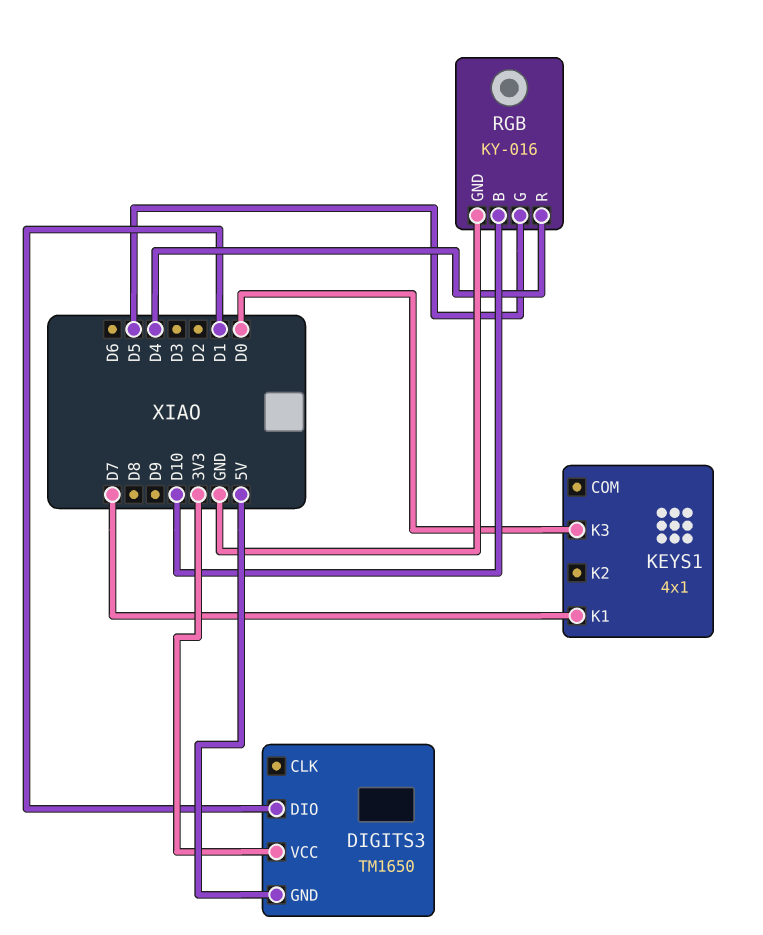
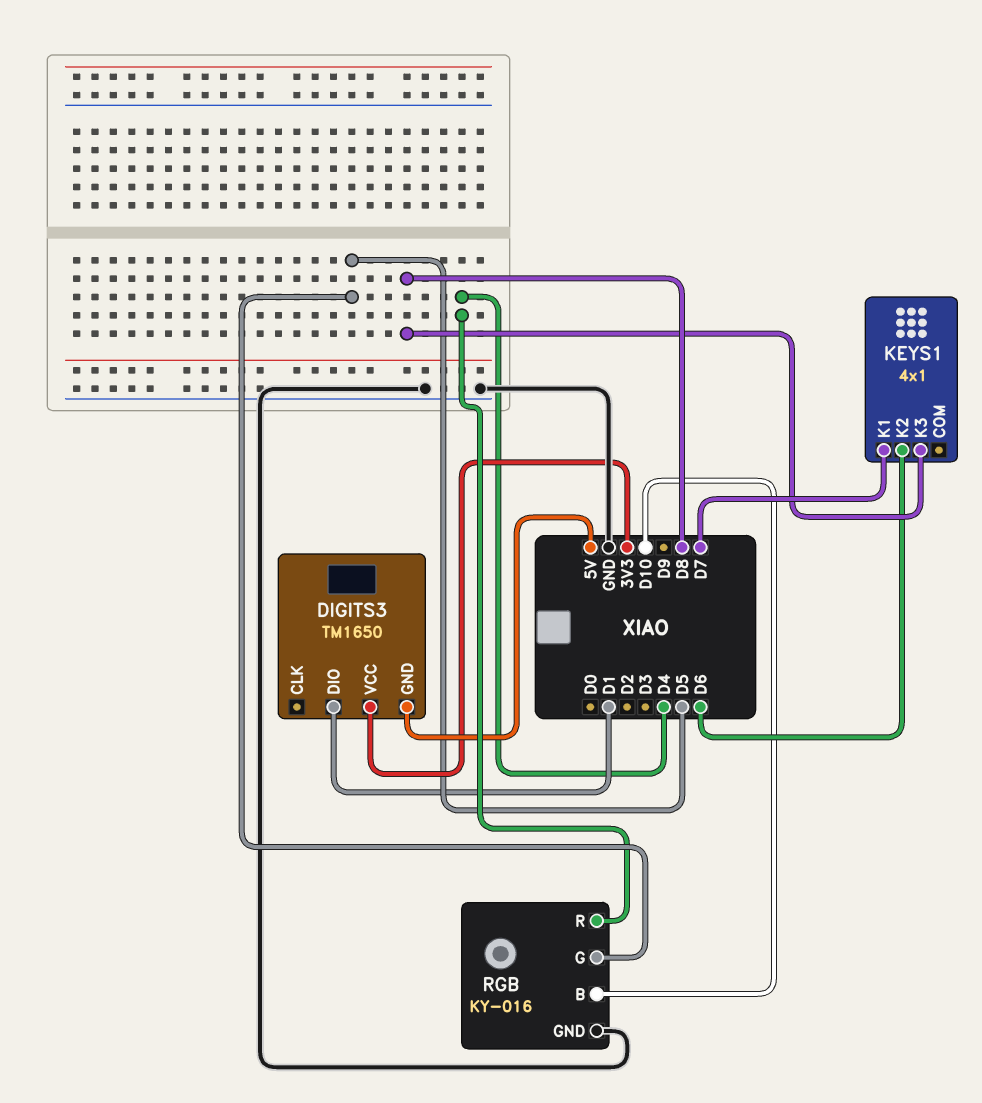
KEYS1 pin K2: none -> D6
KEYS1 pin K3: D0 -> D8

